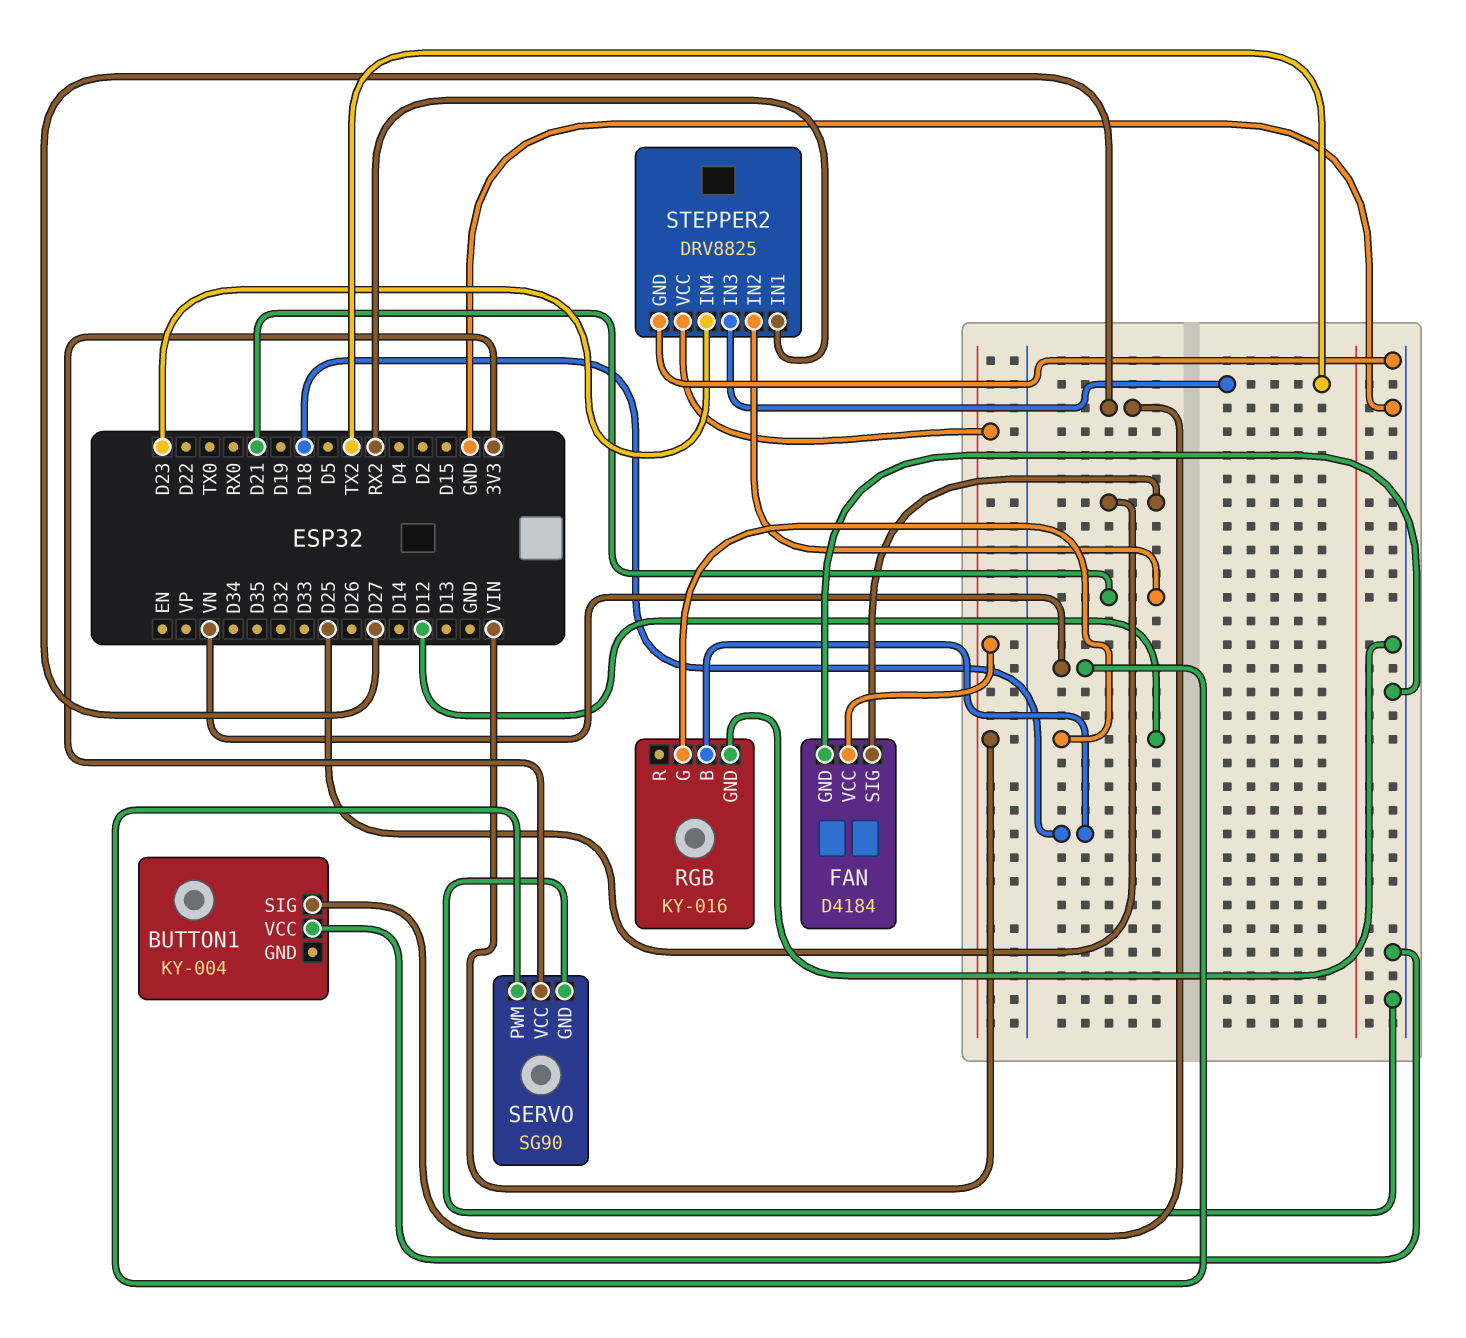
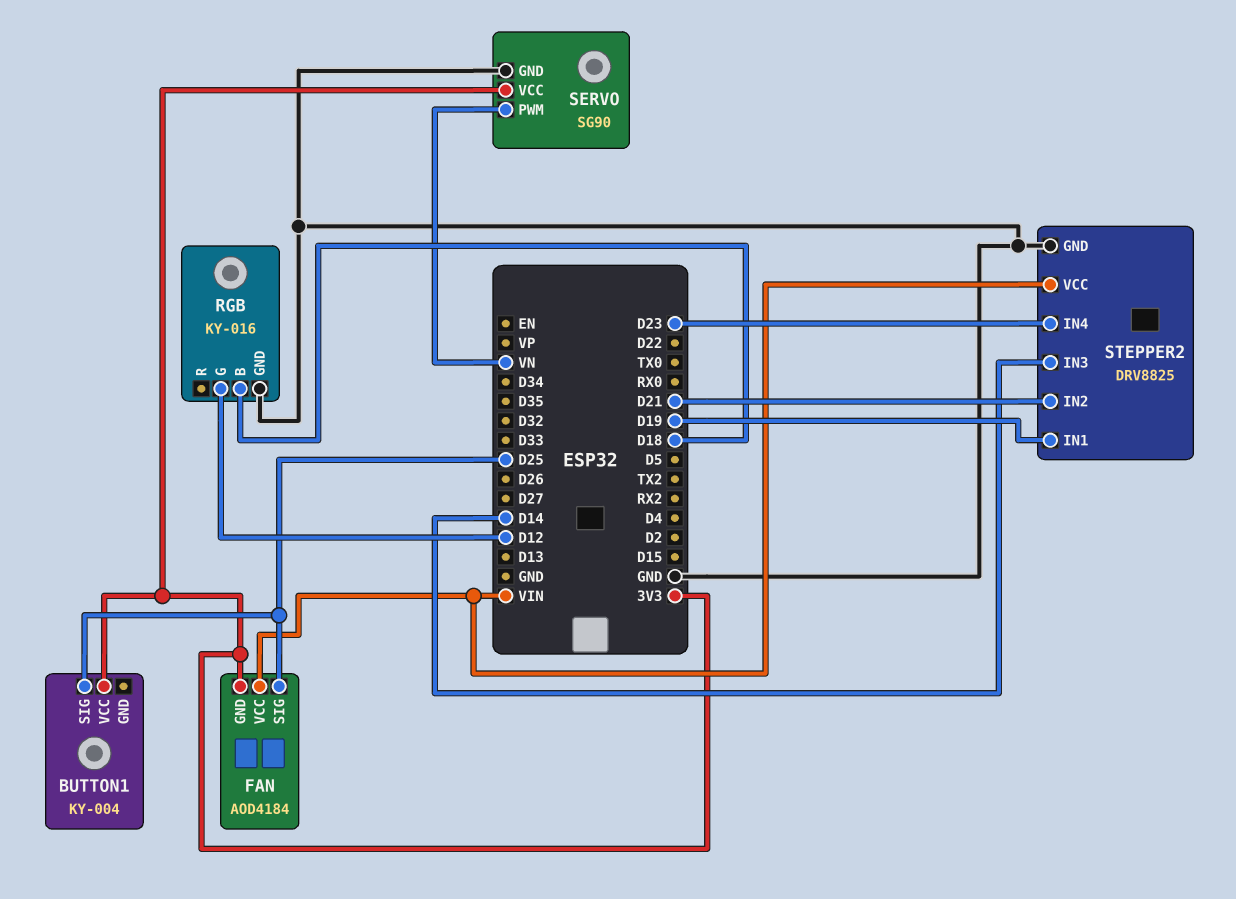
BUTTON1 pin SIG: D27 -> D25
BUTTON1 pin VCC: GND -> 3V3
FAN: D4184 -> AOD4184
FAN pin GND: GND -> 3V3
STEPPER2 pin IN1: RX2 -> D19
STEPPER2 pin IN3: TX2 -> D14

